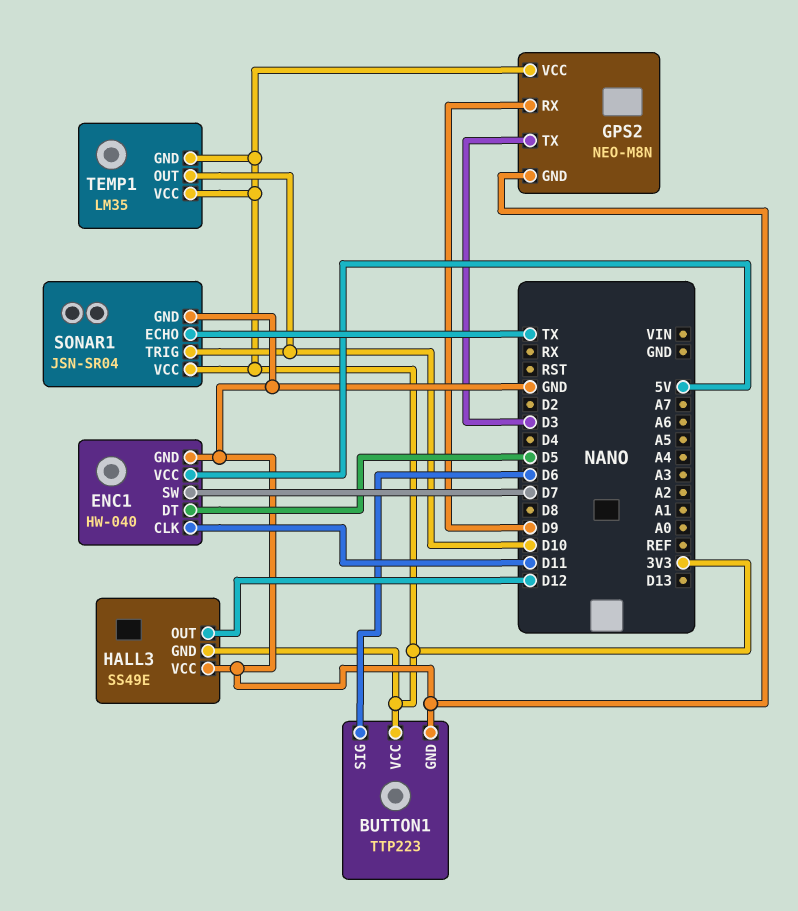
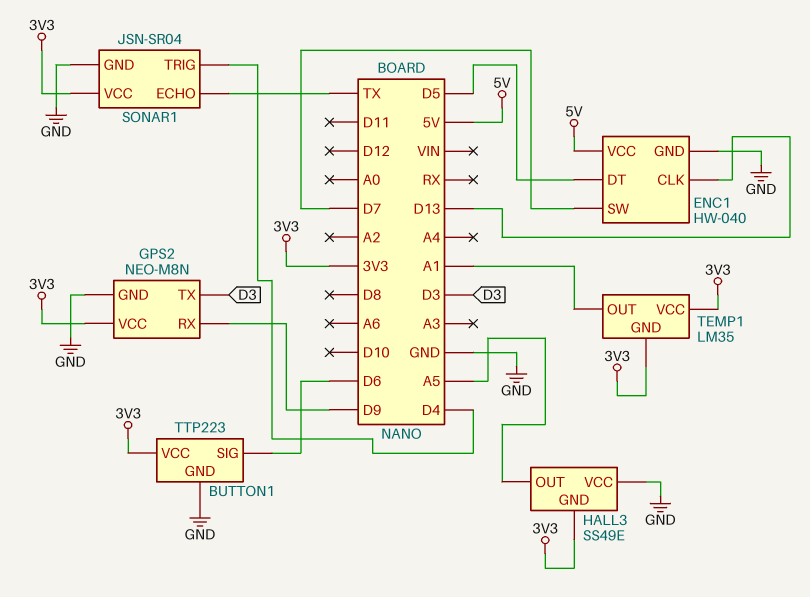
ENC1 pin CLK: D11 -> D13
HALL3 pin OUT: D12 -> A5
SONAR1 pin TRIG: D10 -> D4
TEMP1 pin OUT: D10 -> A1

